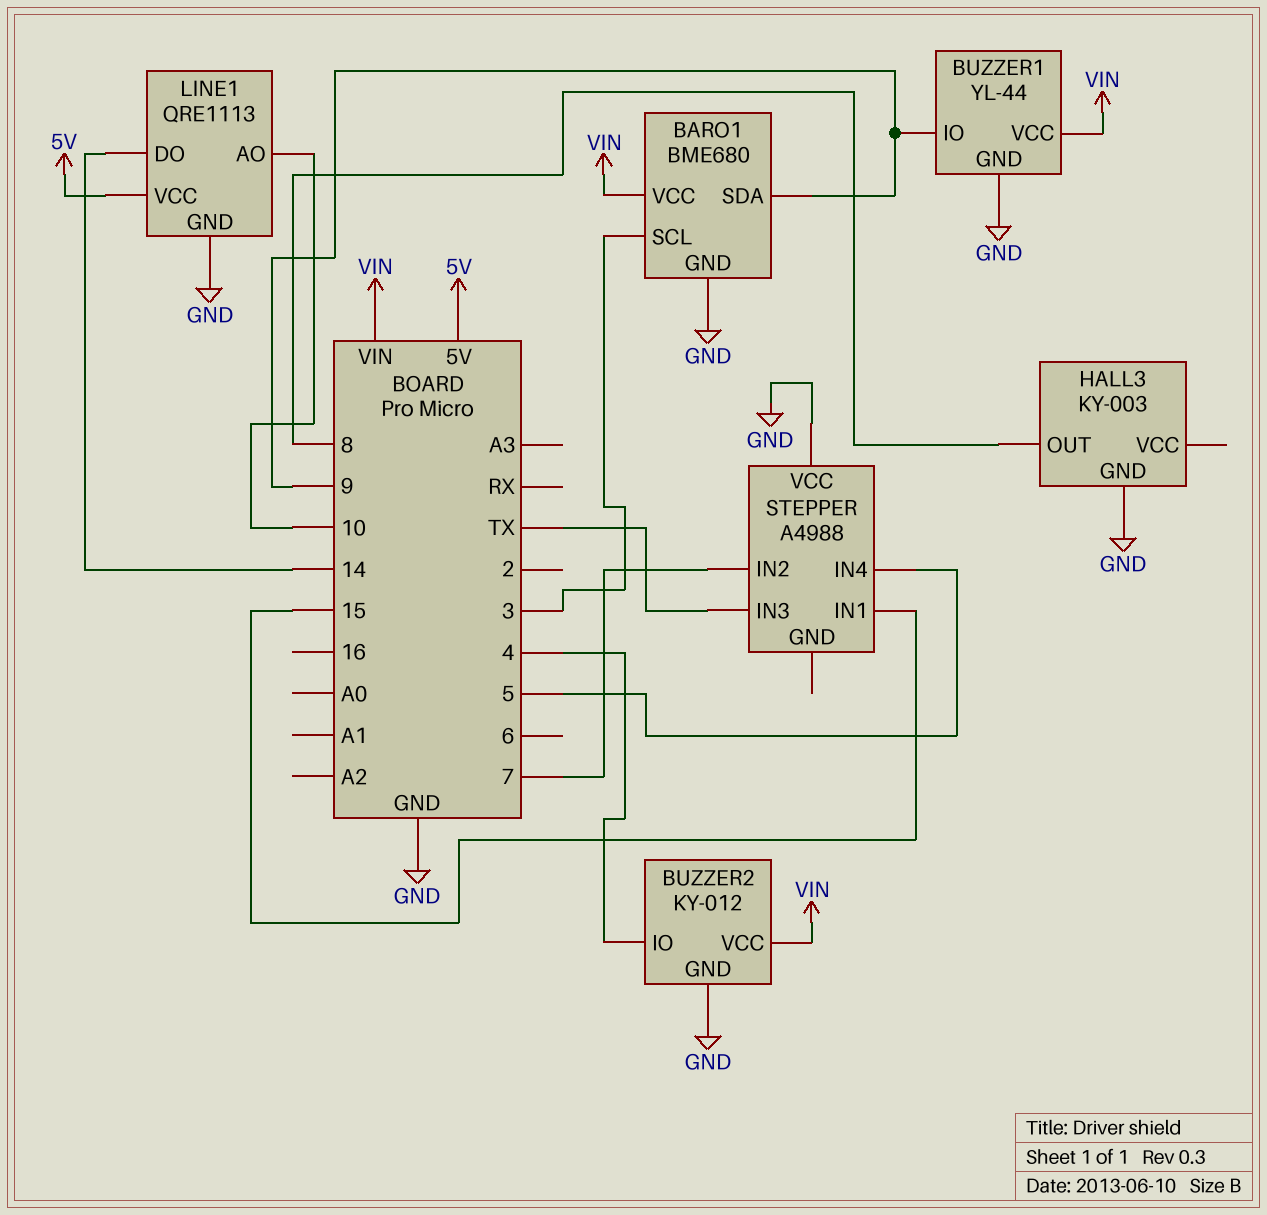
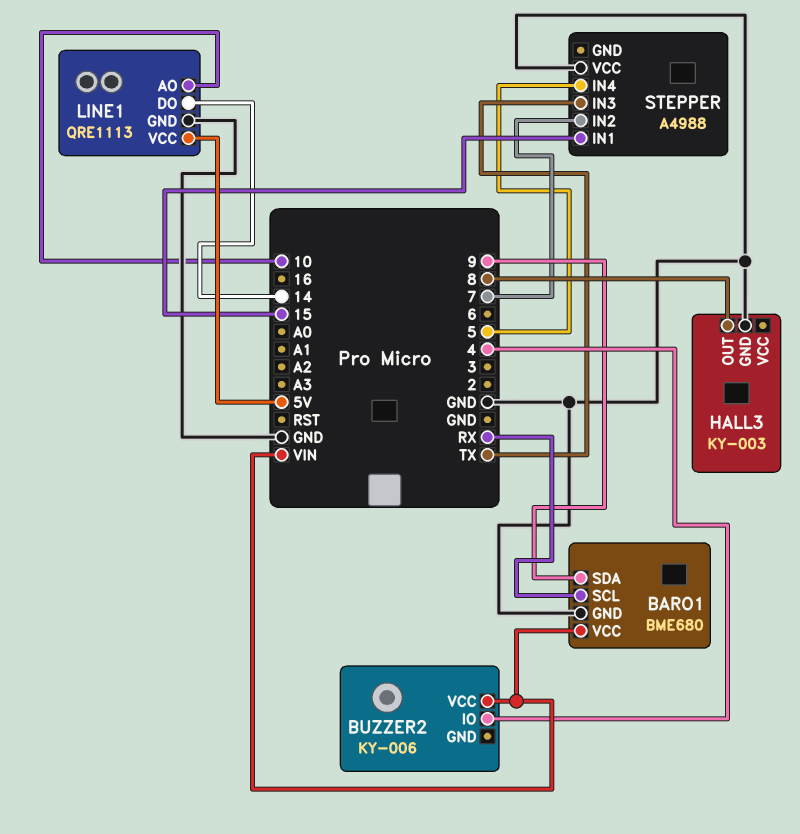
BARO1 pin SCL: 3 -> RX
BUZZER1: YL-44 -> none
BUZZER1 pin GND: GND -> none
BUZZER1 pin IO: 9 -> none
BUZZER1 pin VCC: VIN -> none
BUZZER2: KY-012 -> KY-006
BUZZER2 pin GND: GND -> none

